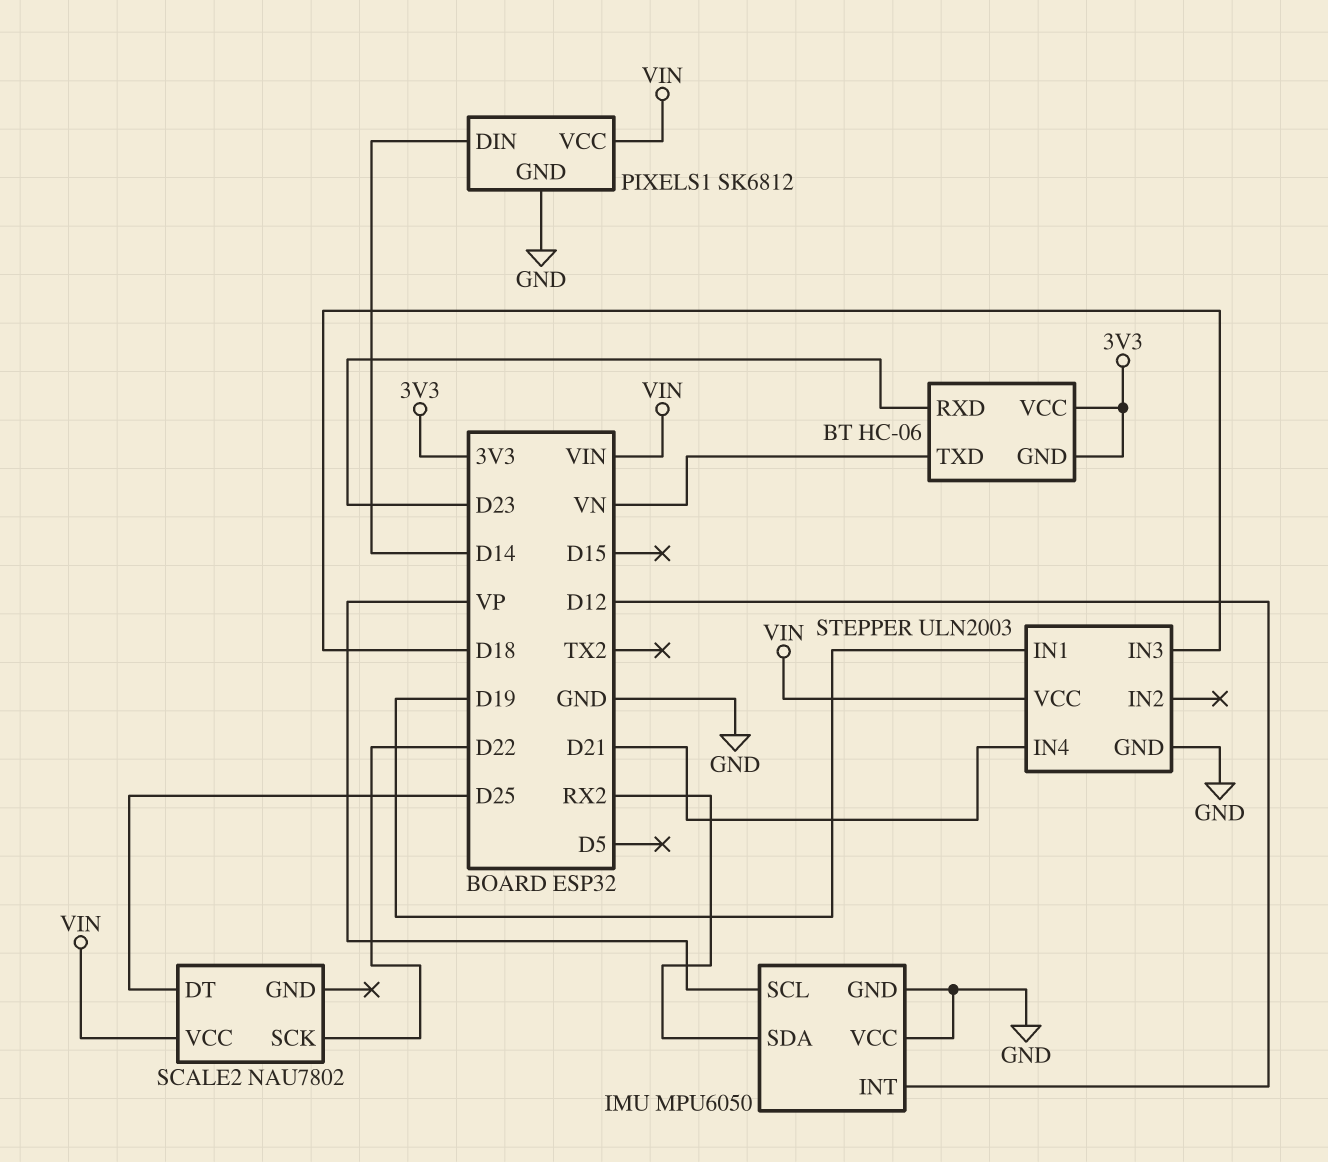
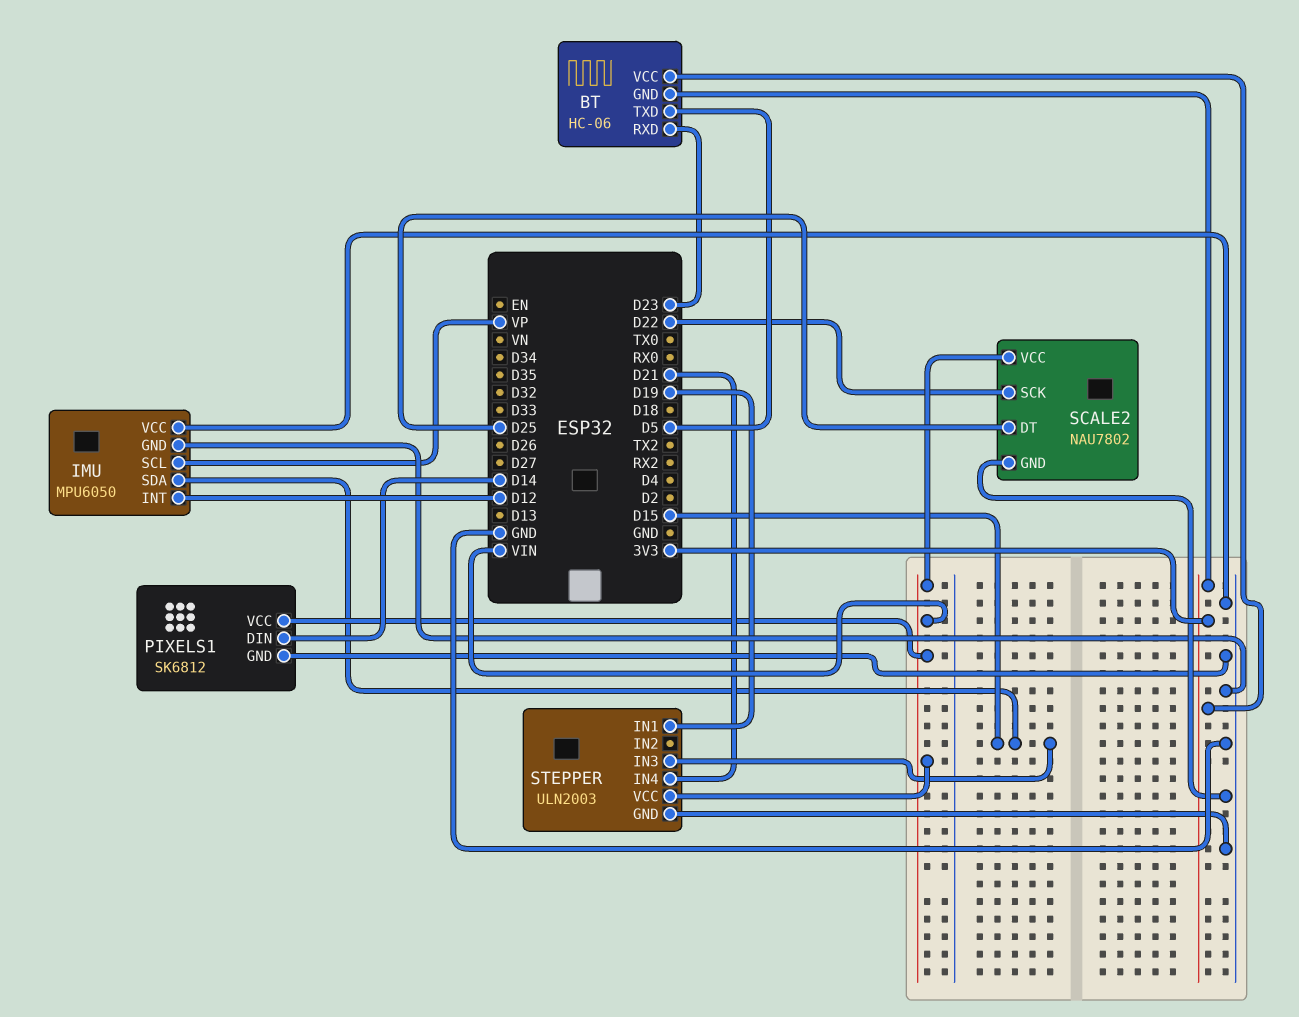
BT pin TXD: VN -> D5
IMU pin SDA: RX2 -> D15
SCALE2 pin GND: none -> GND
STEPPER pin IN3: D18 -> D15

